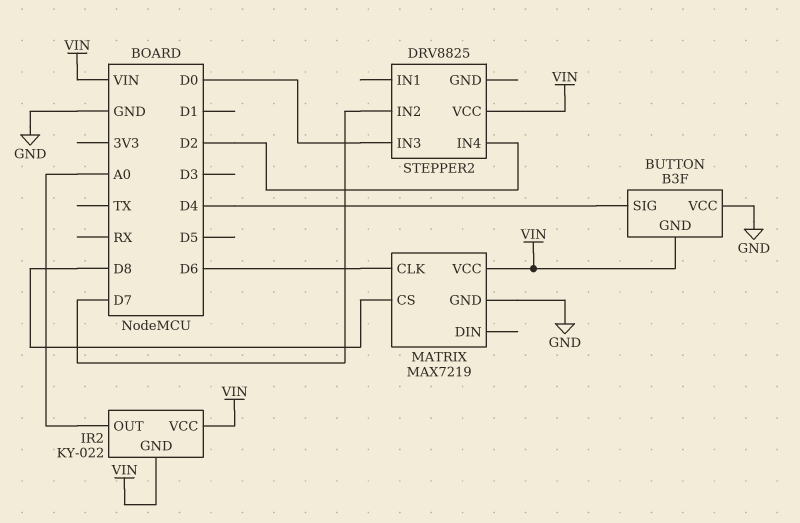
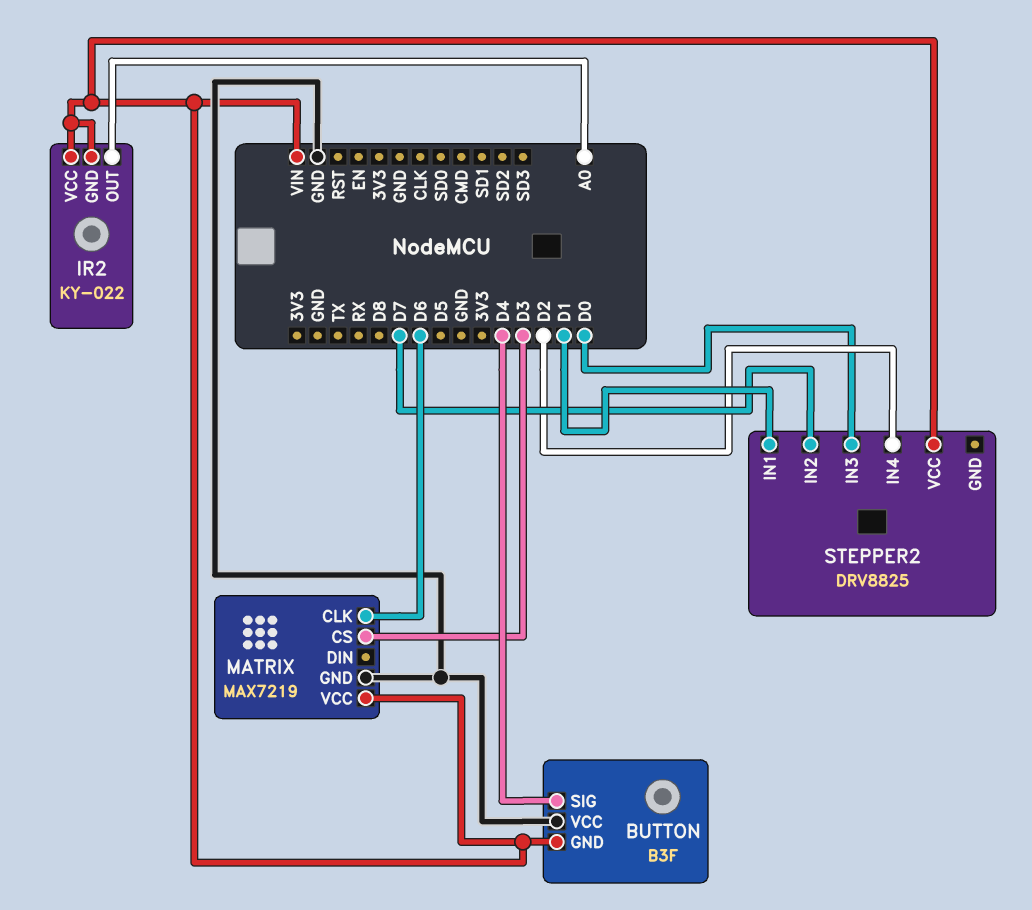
MATRIX pin CS: D8 -> D3
STEPPER2 pin IN1: none -> D1

